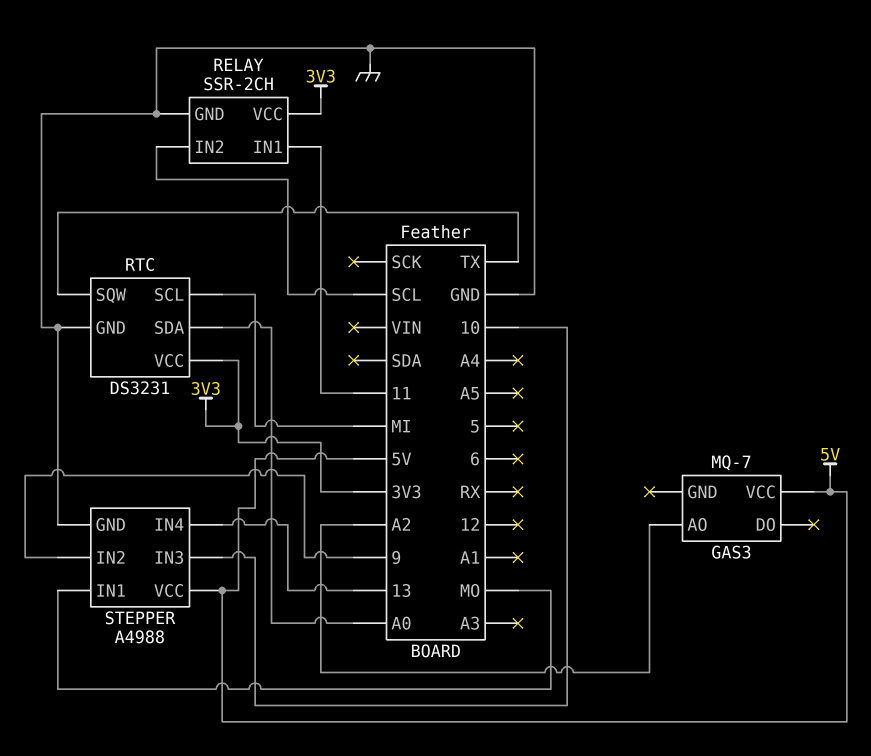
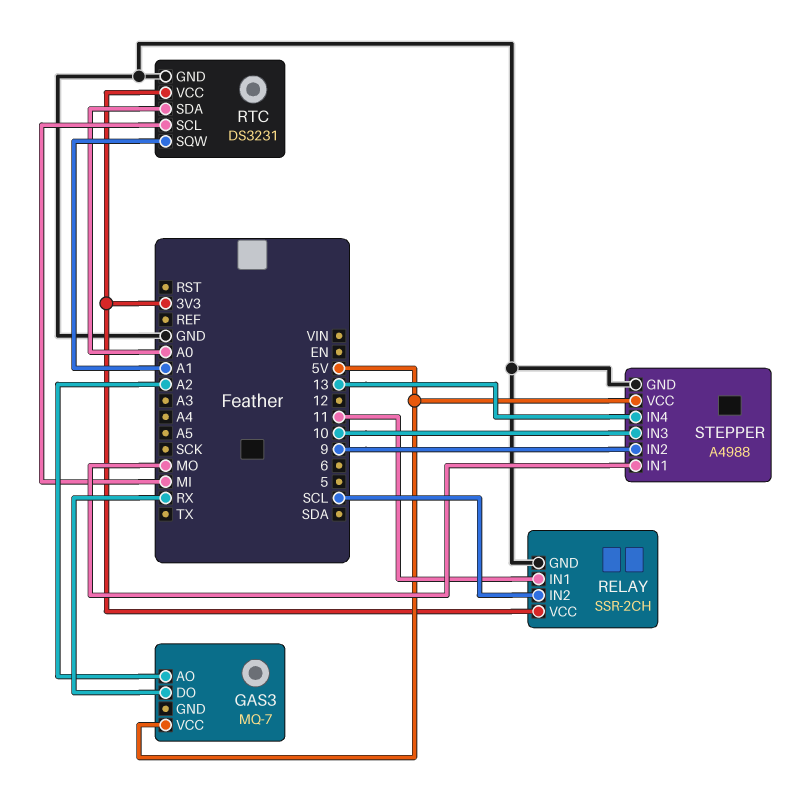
GAS3 pin DO: none -> RX
RTC pin SQW: TX -> A1

